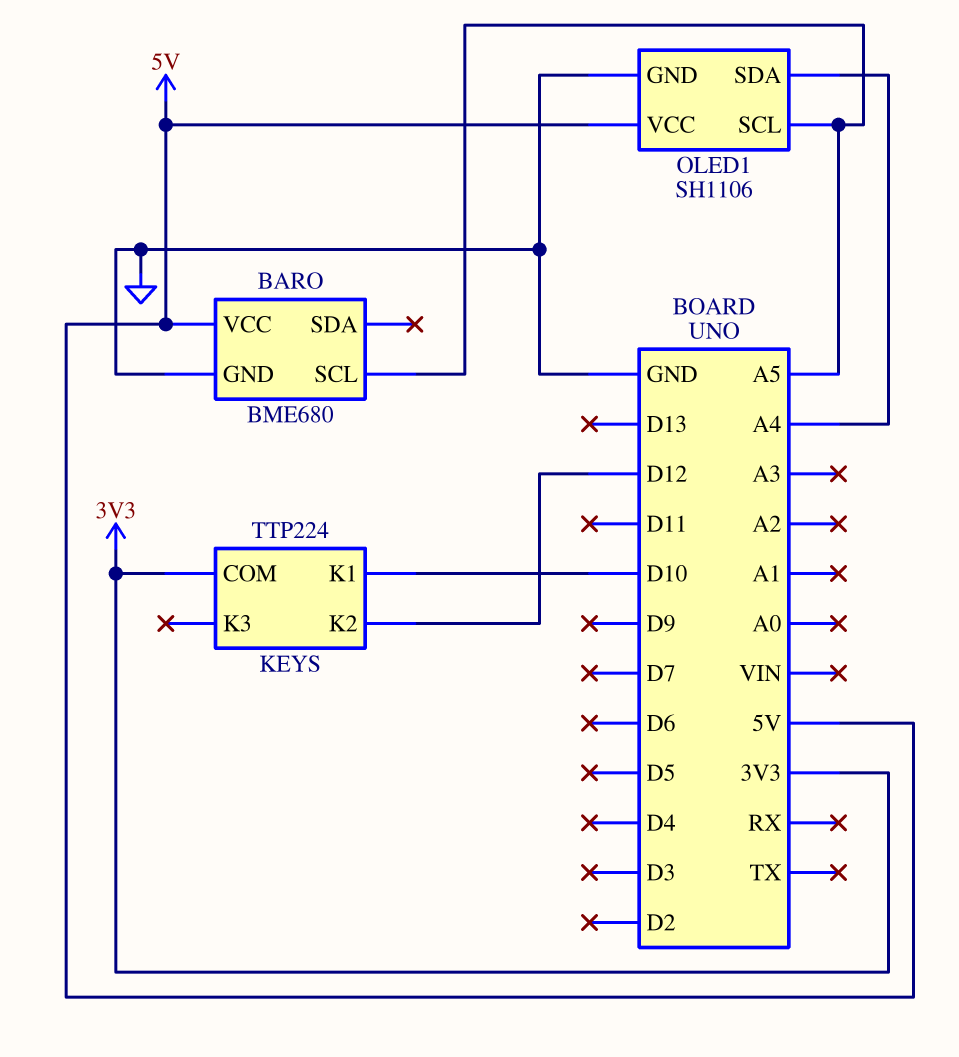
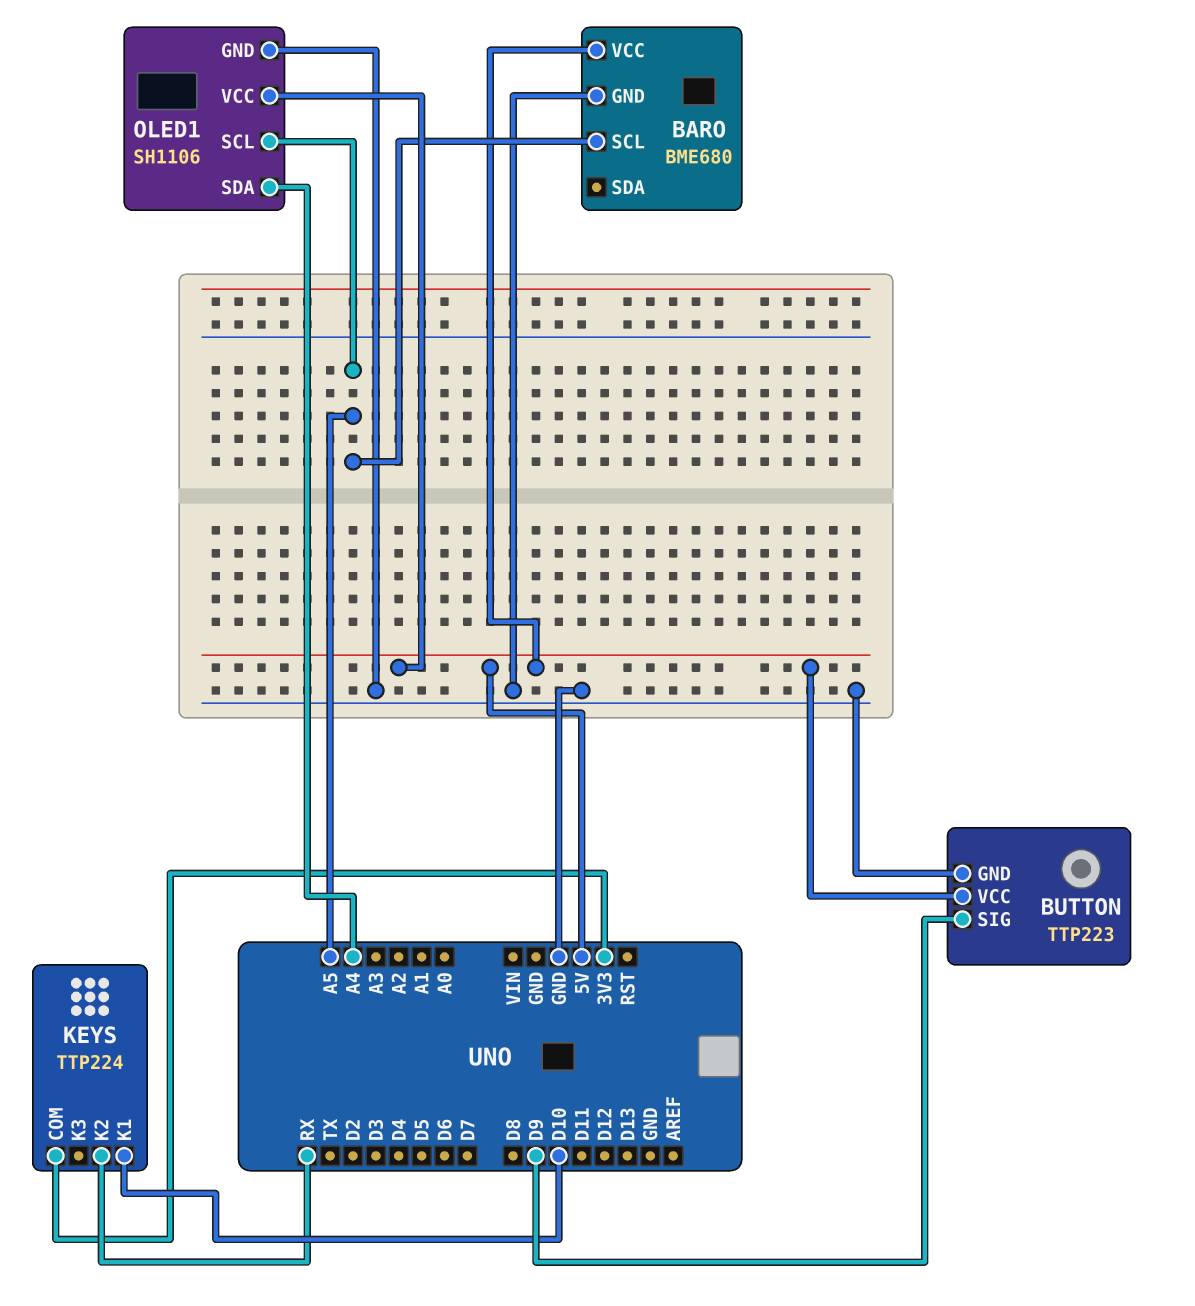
BUTTON: none -> TTP223
BUTTON pin GND: none -> GND
BUTTON pin SIG: none -> D9
BUTTON pin VCC: none -> 5V
KEYS pin K2: D12 -> RX

